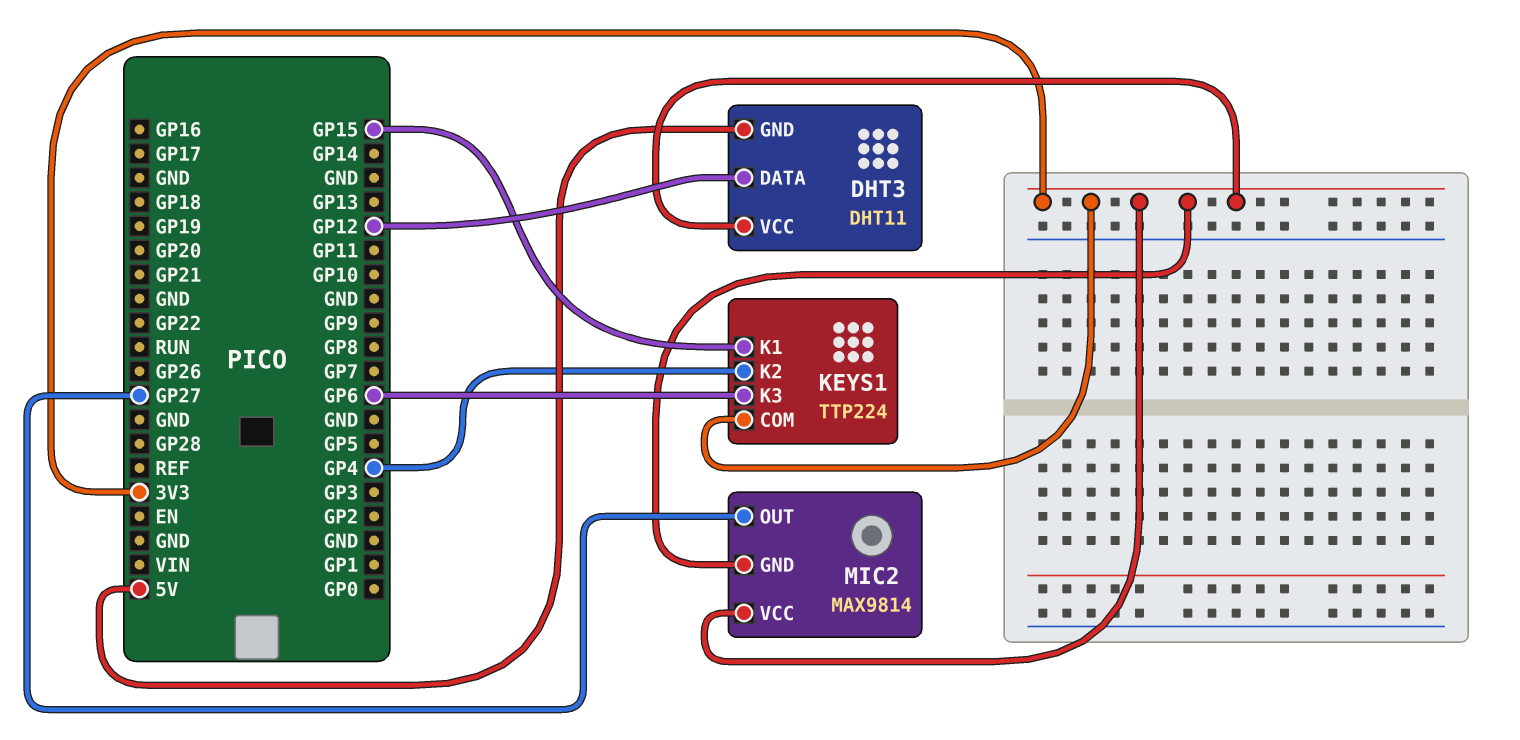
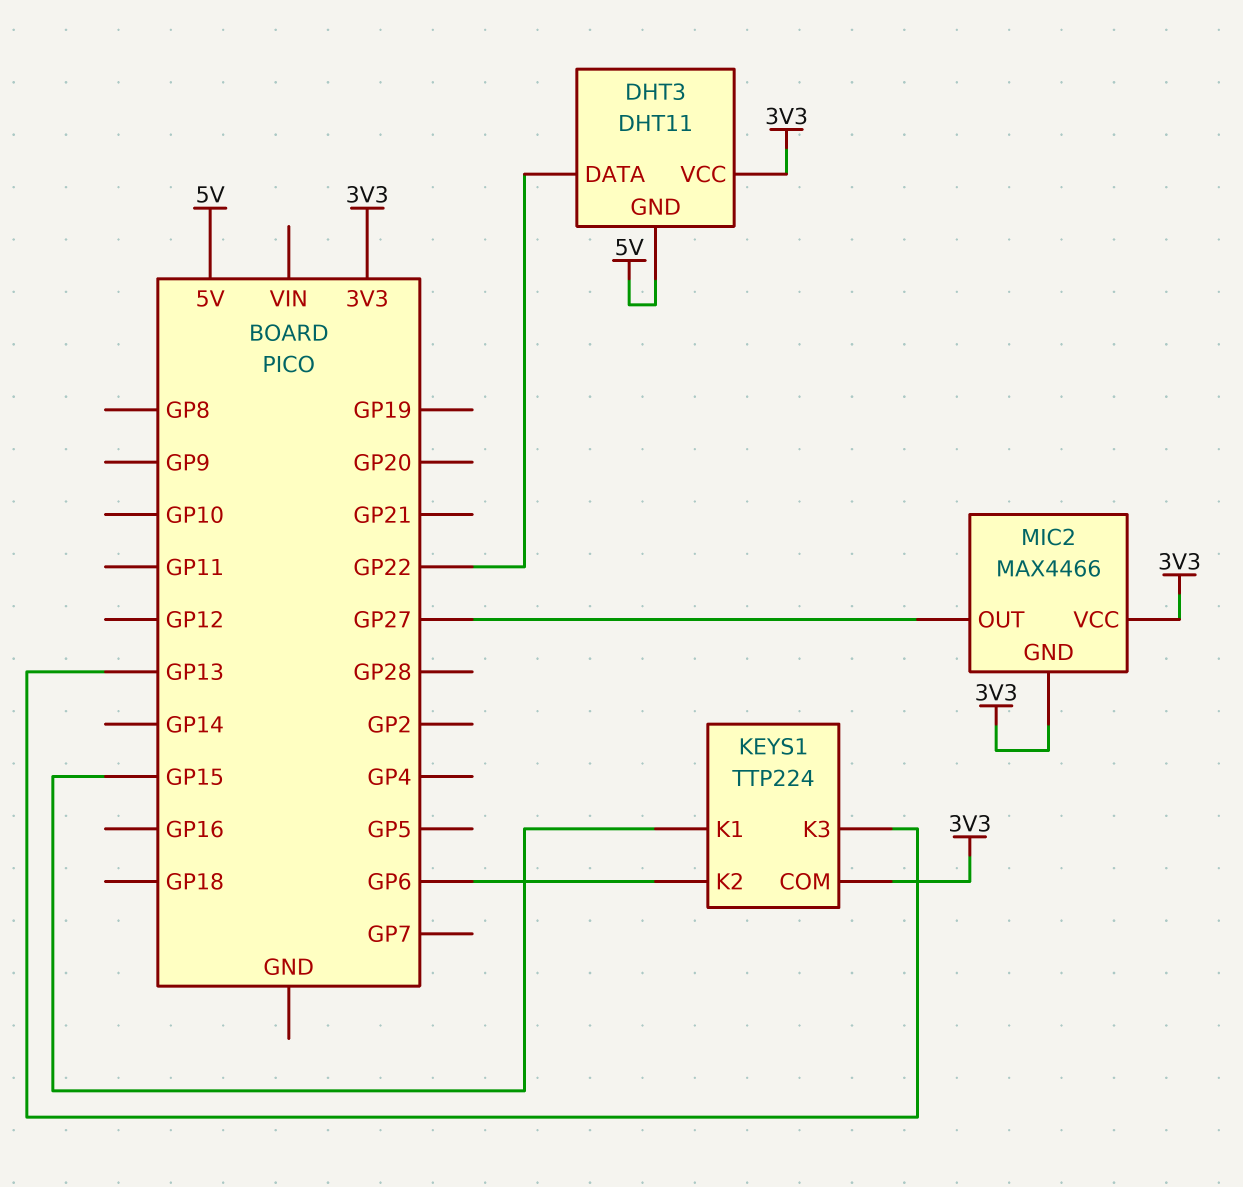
DHT3 pin DATA: GP12 -> GP22
KEYS1 pin K2: GP4 -> GP6
KEYS1 pin K3: GP6 -> GP13
MIC2: MAX9814 -> MAX4466

